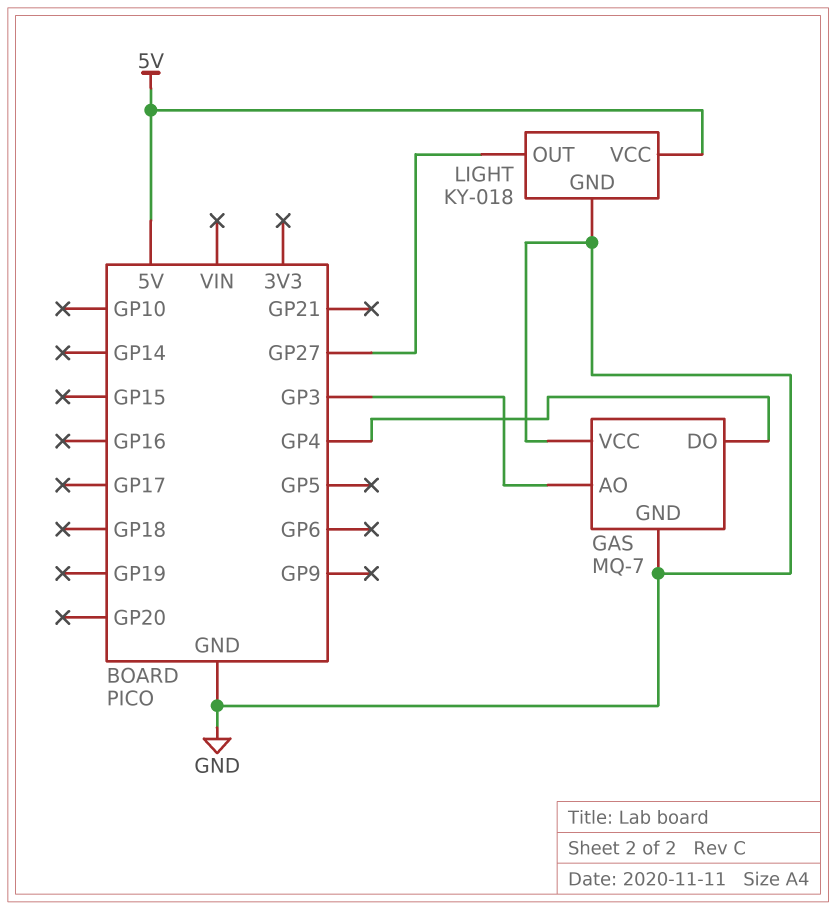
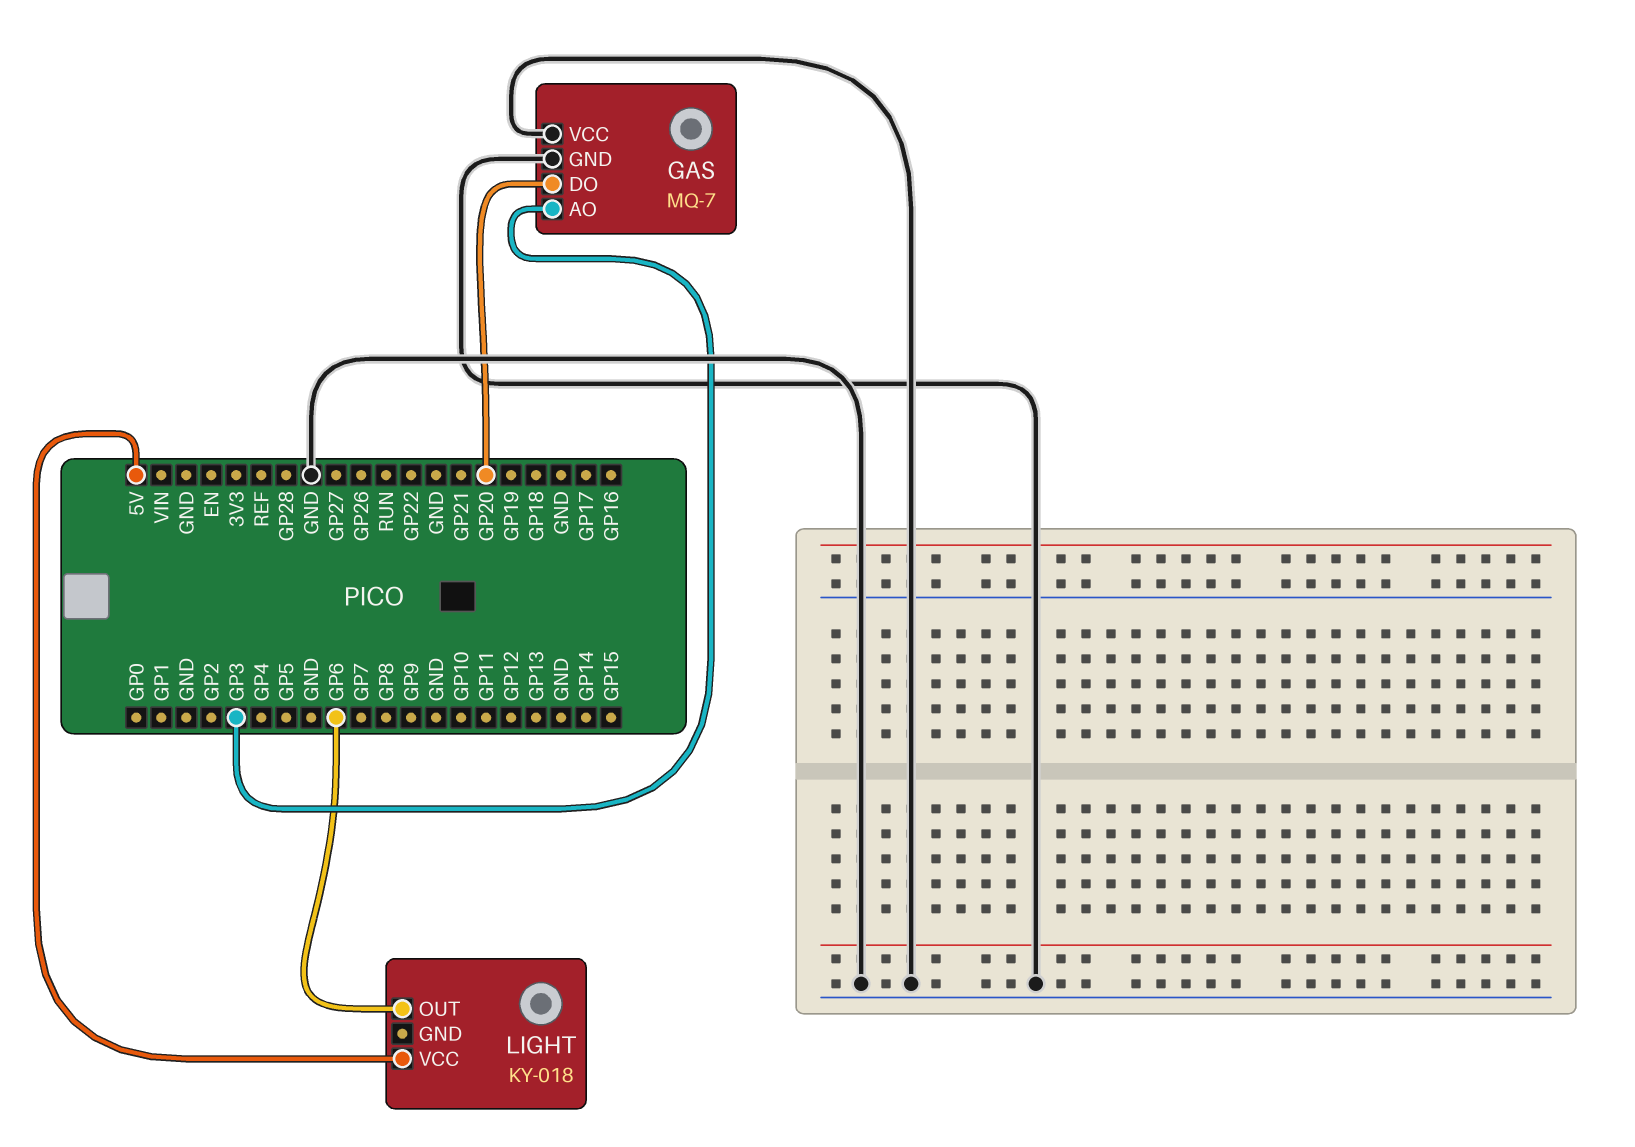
GAS pin DO: GP4 -> GP20
LIGHT pin GND: GND -> none
LIGHT pin OUT: GP27 -> GP6

